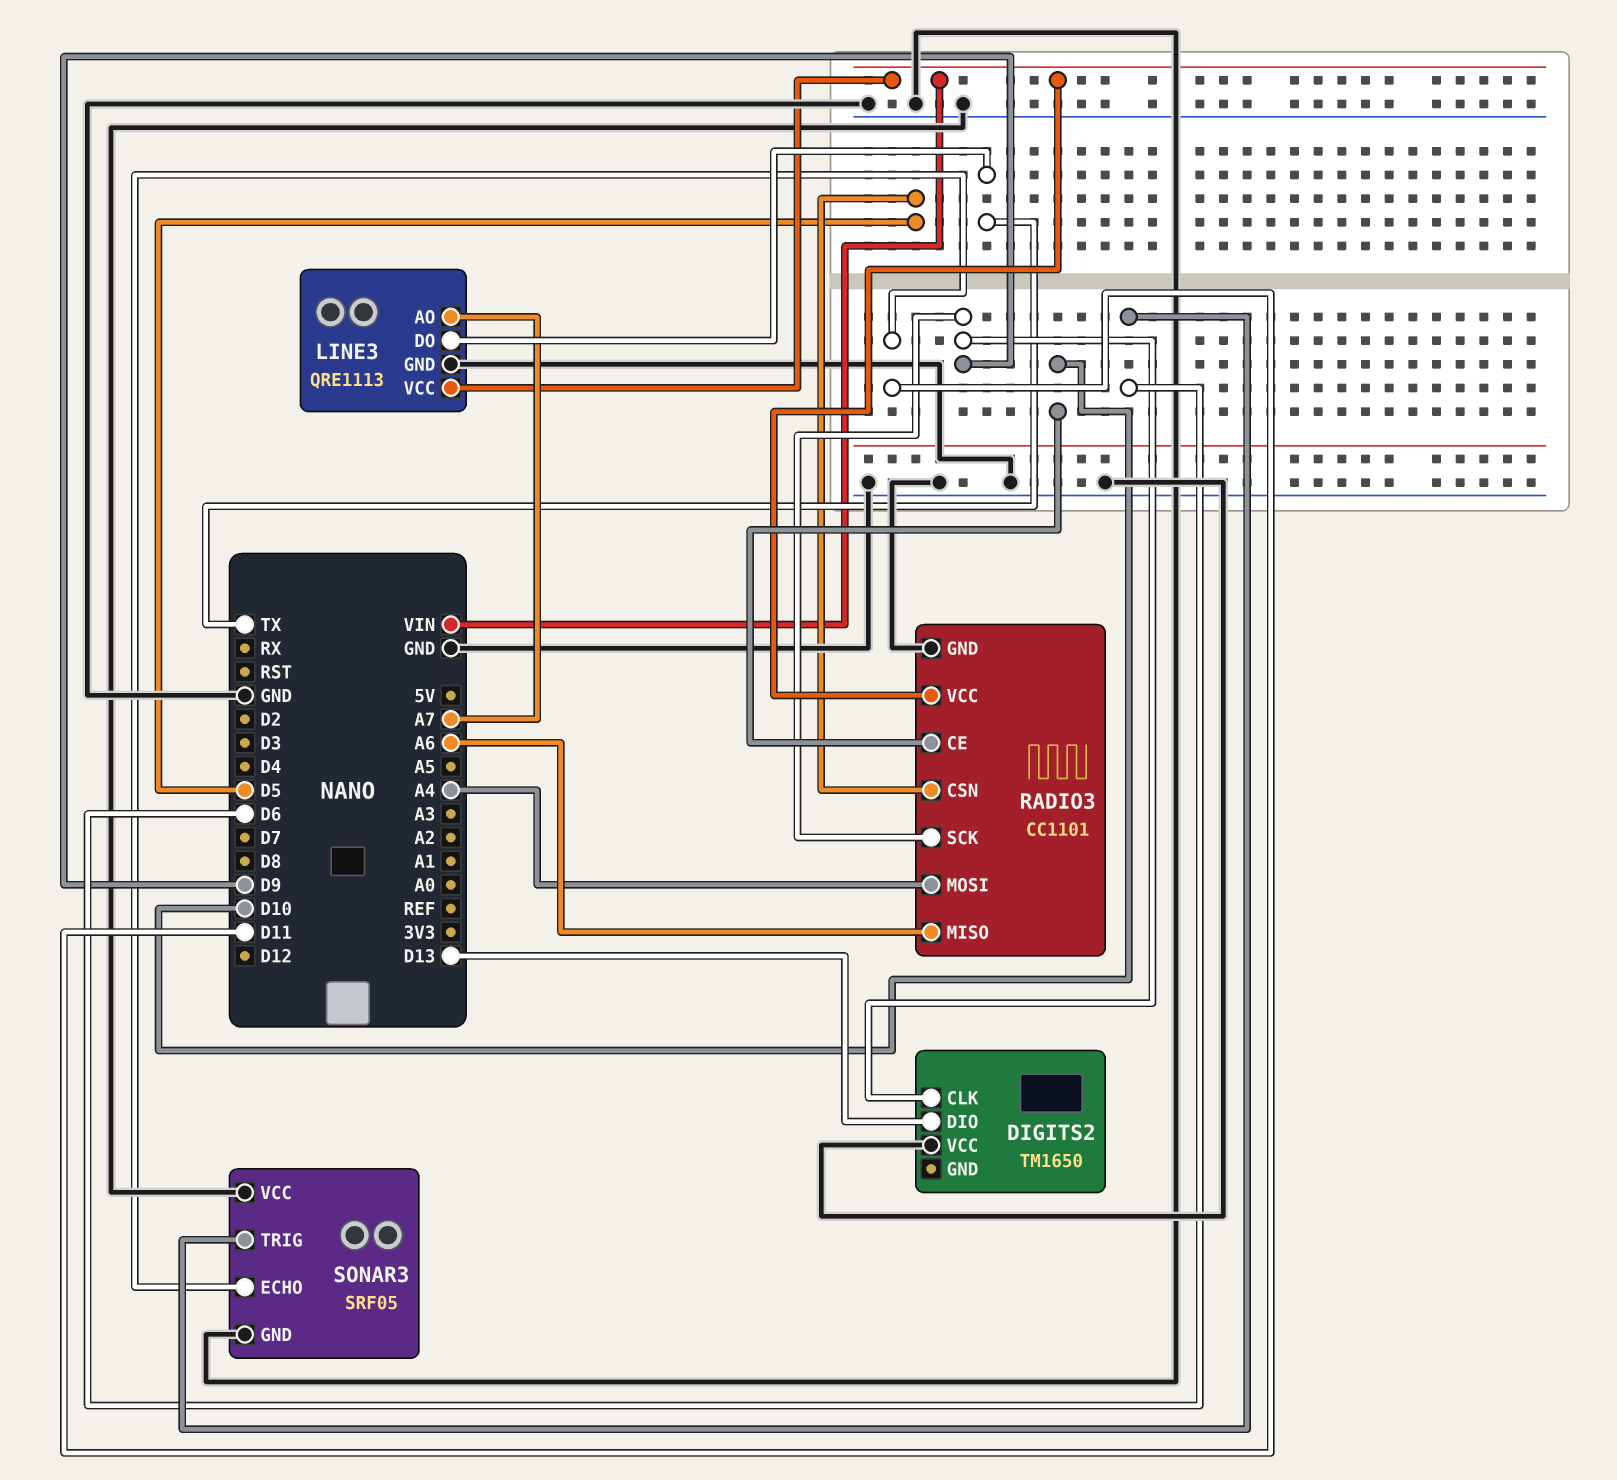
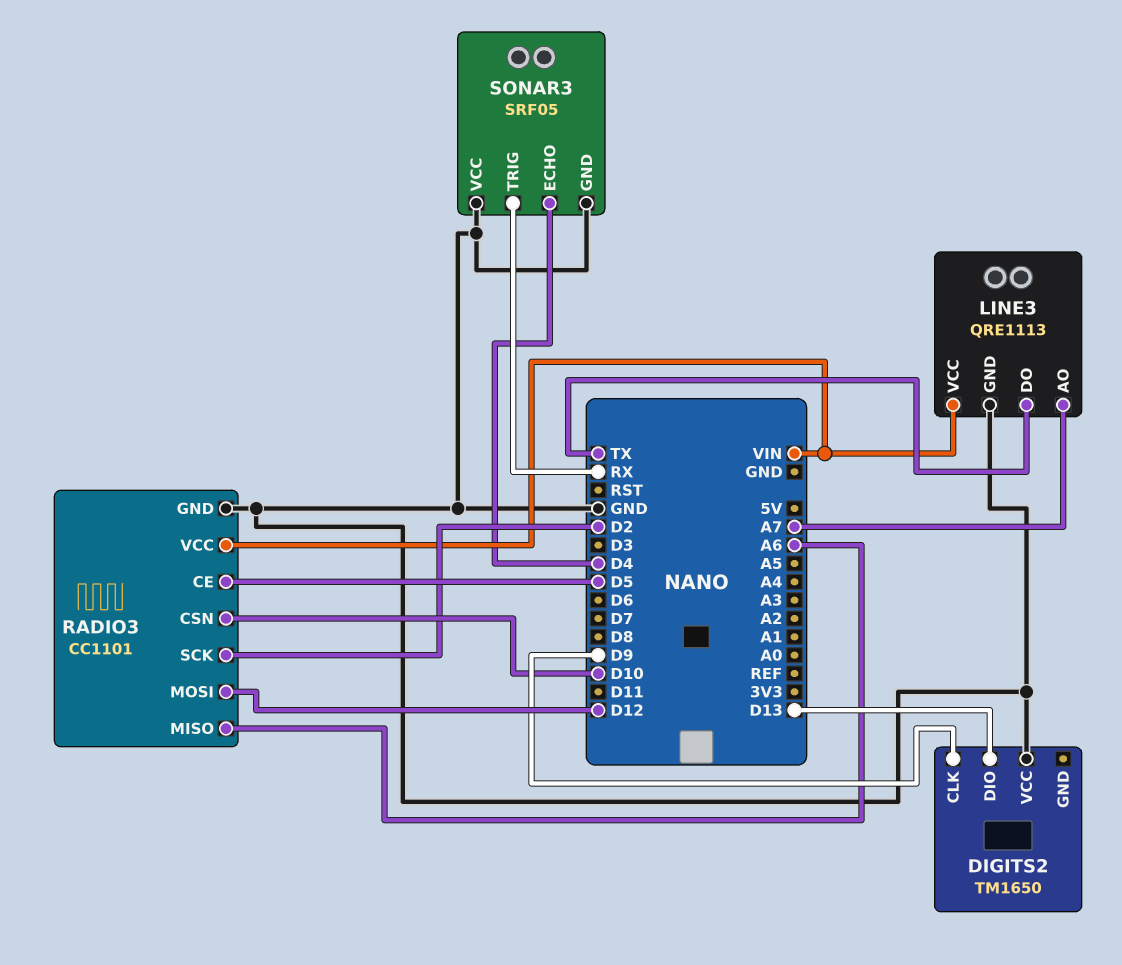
RADIO3 pin CE: D10 -> D5
RADIO3 pin CSN: D5 -> D10
RADIO3 pin MOSI: A4 -> D12
RADIO3 pin SCK: D9 -> D2
SONAR3 pin ECHO: D11 -> D4
SONAR3 pin TRIG: D6 -> RX

